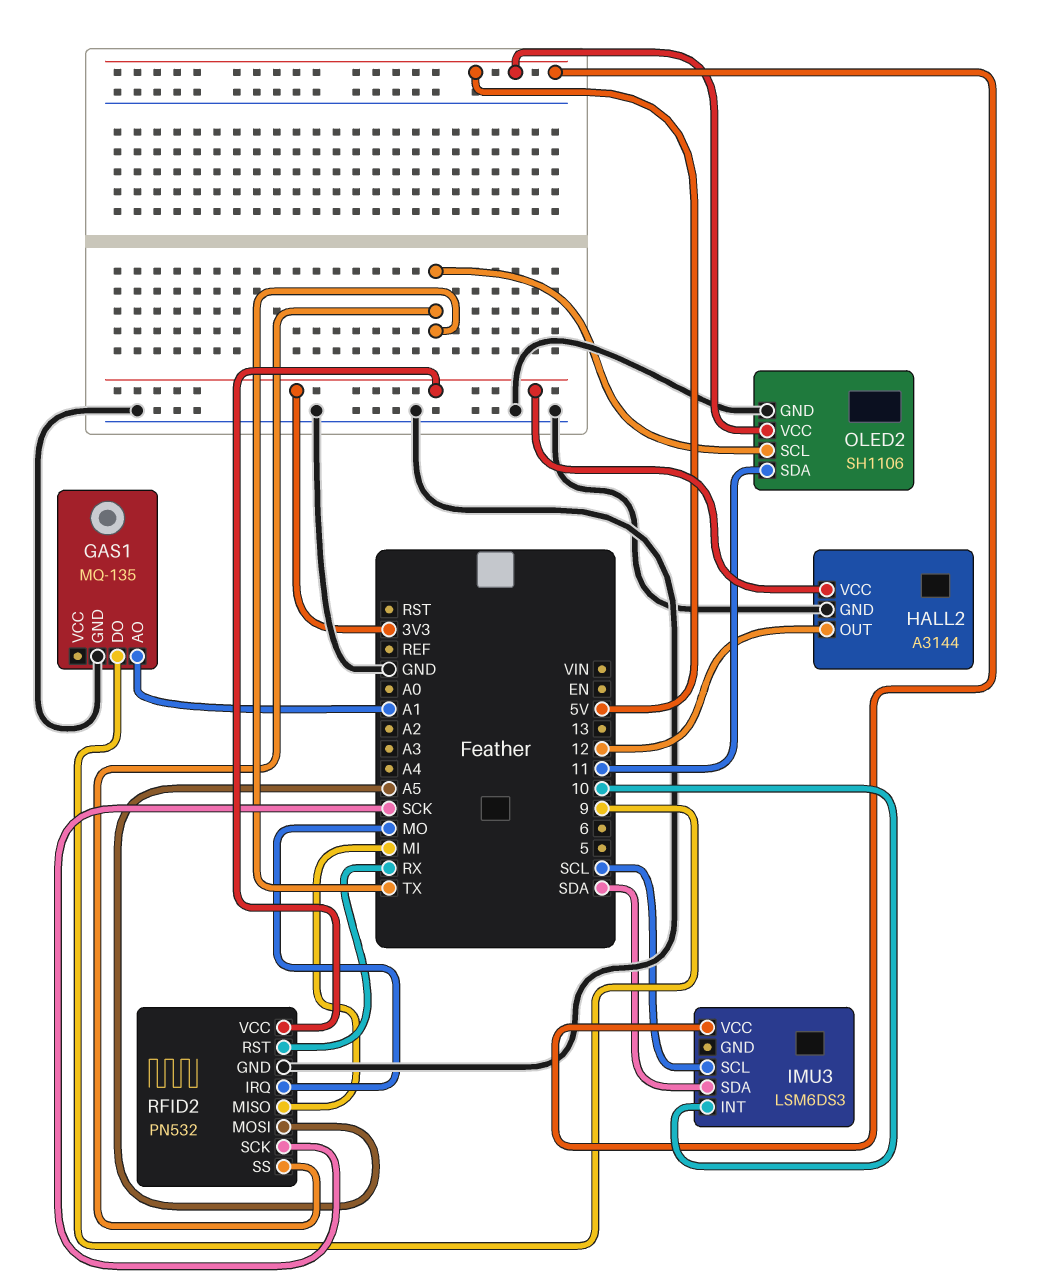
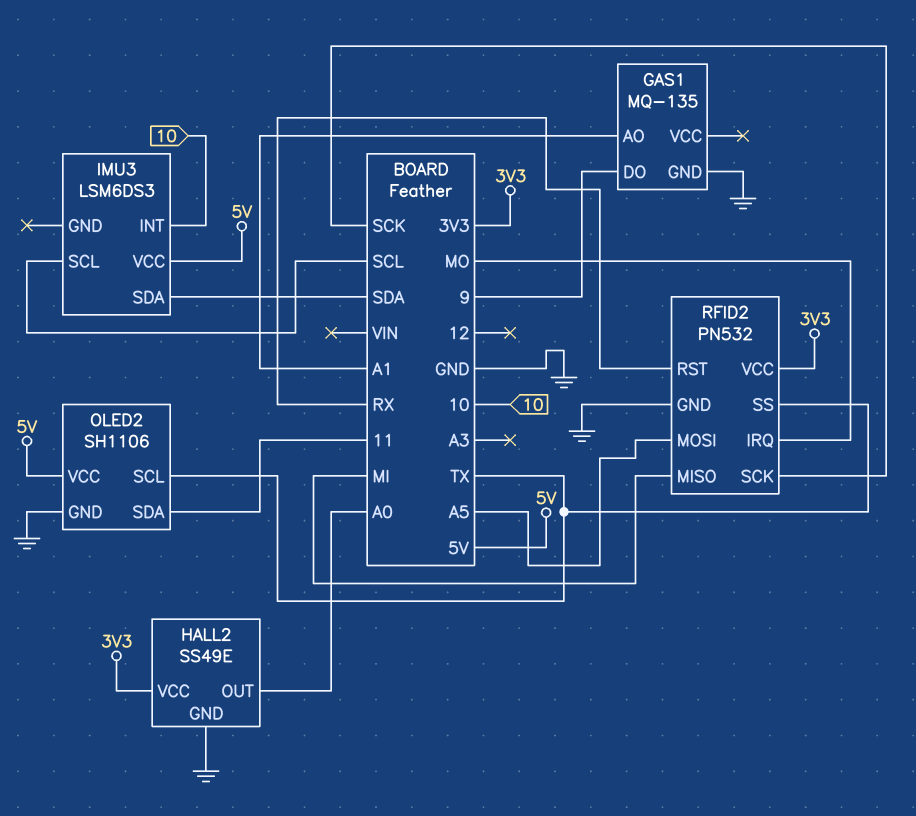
HALL2: A3144 -> SS49E
HALL2 pin OUT: 12 -> A0

